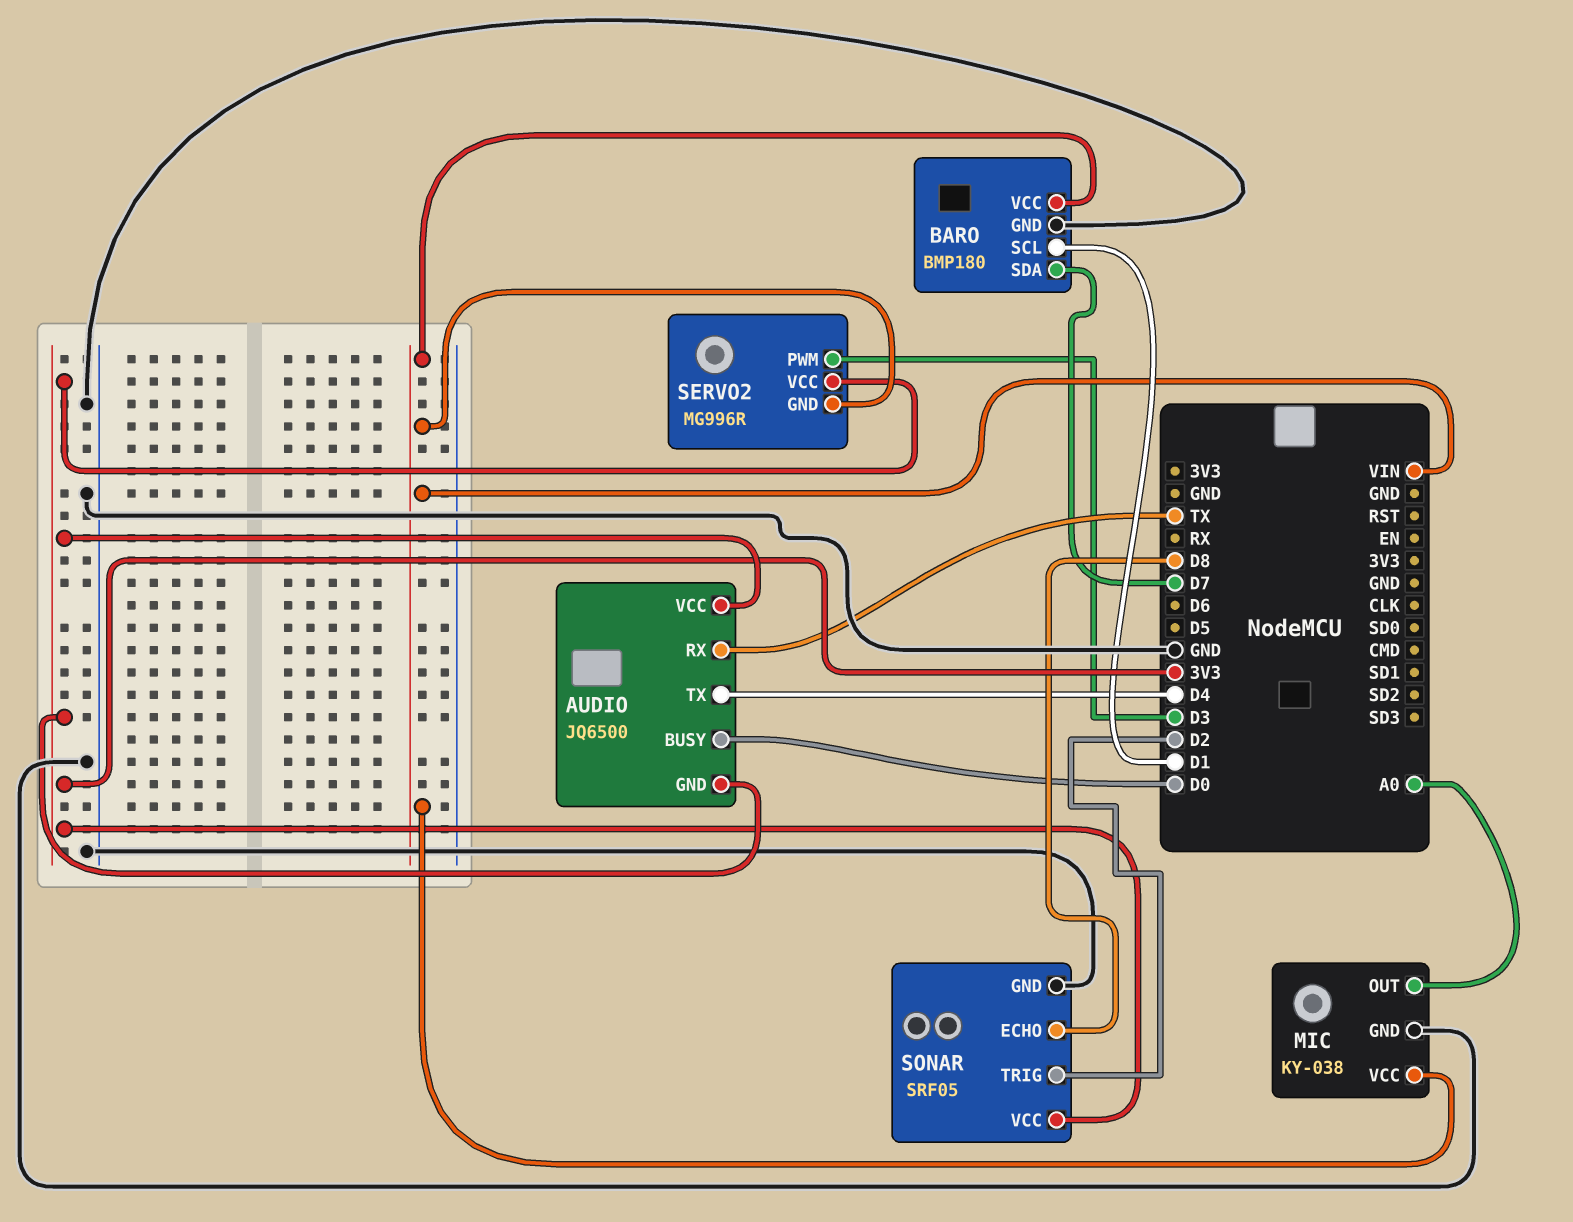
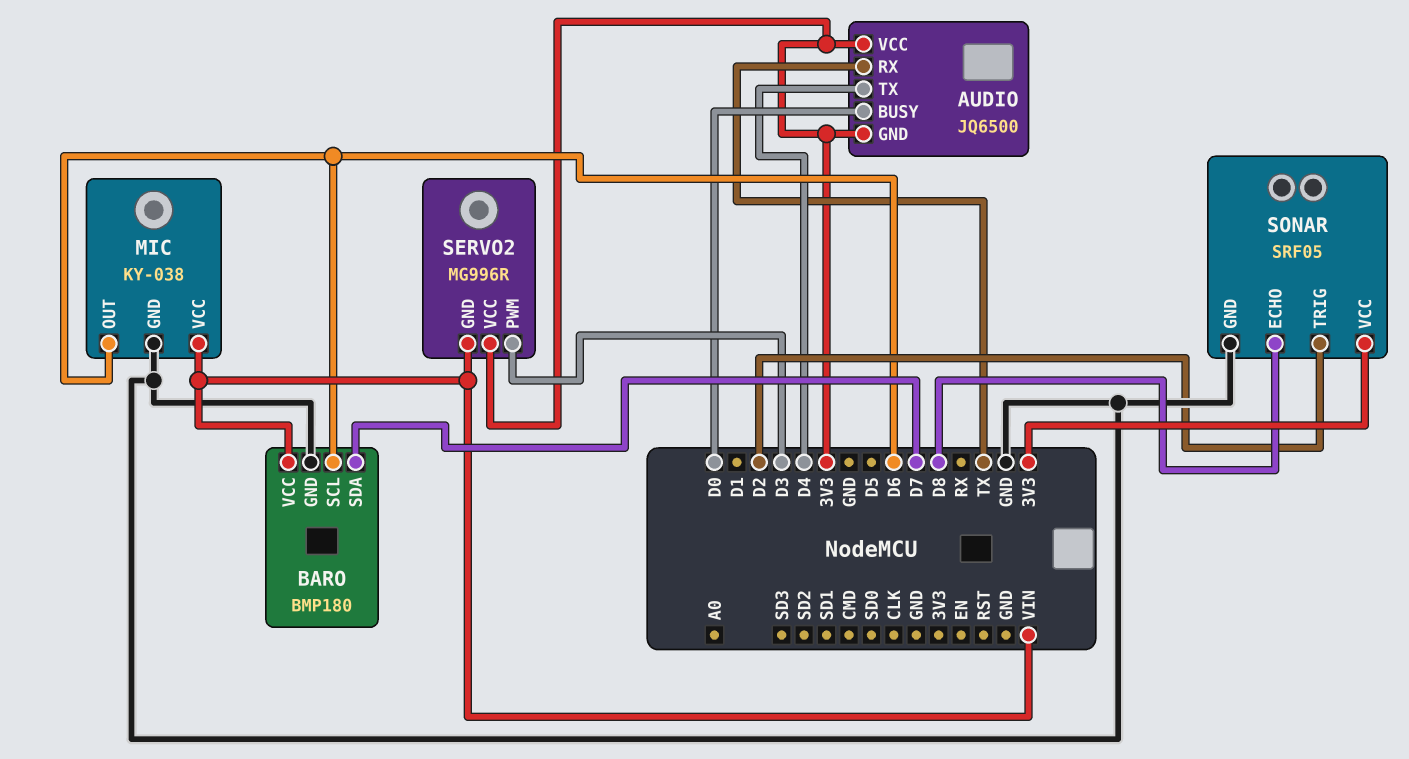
BARO pin SCL: D1 -> D6
MIC pin OUT: A0 -> D6

